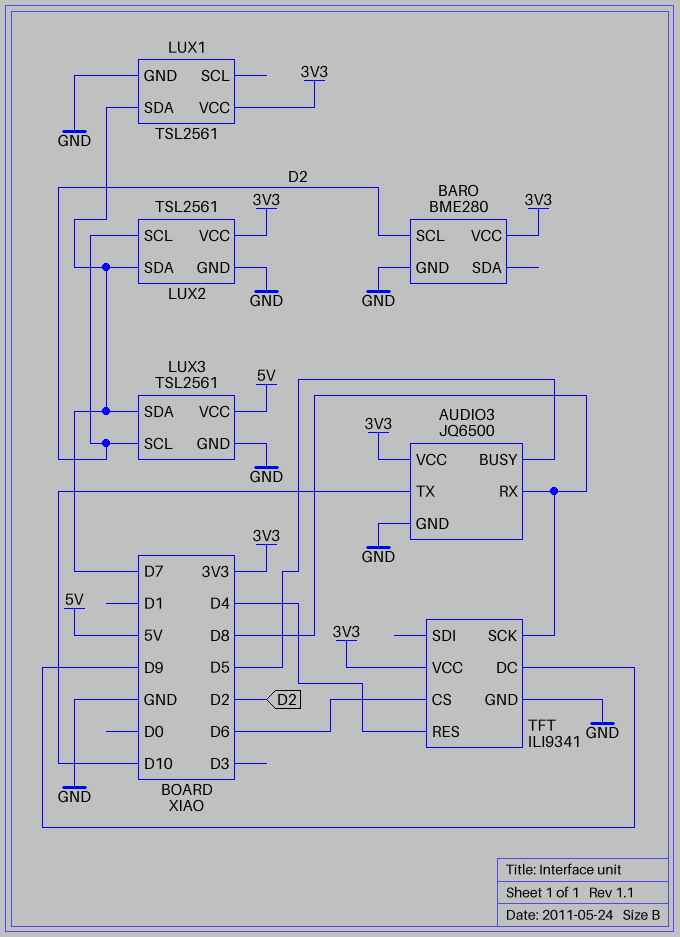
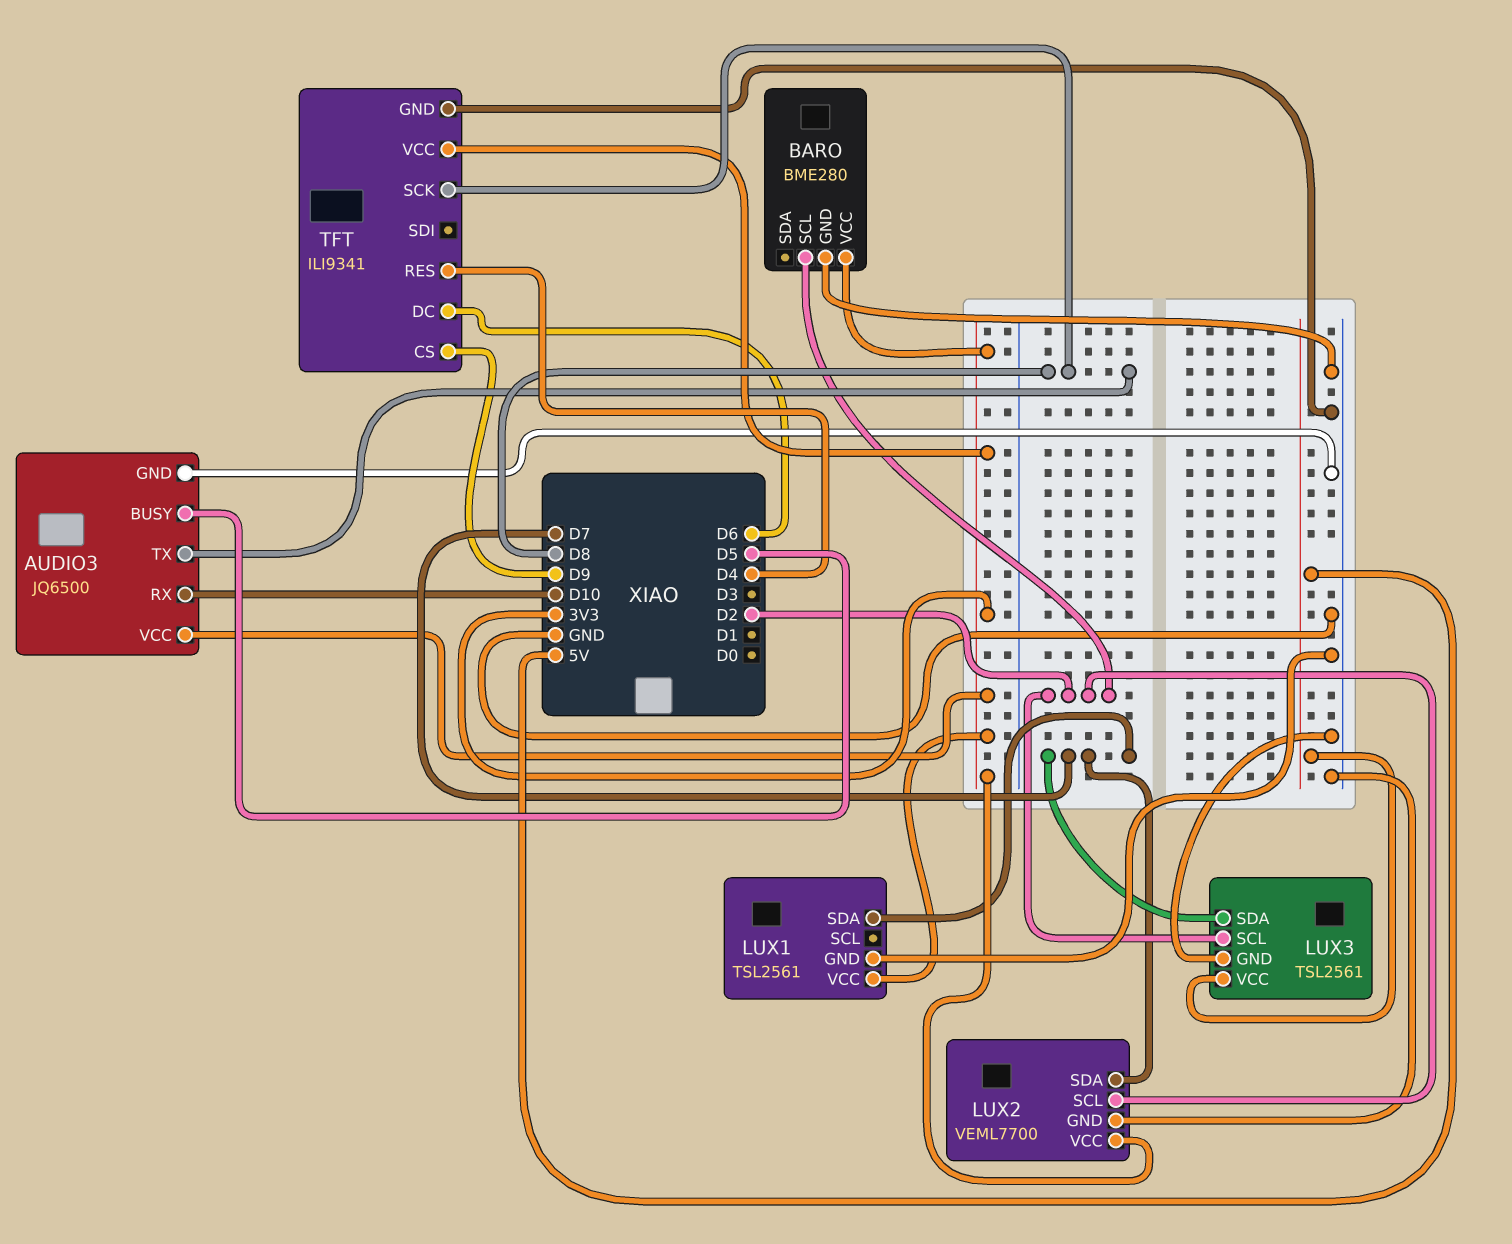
AUDIO3 pin RX: D8 -> D10
AUDIO3 pin TX: D10 -> D8
LUX2: TSL2561 -> VEML7700
TFT pin CS: D6 -> D9
TFT pin DC: D9 -> D6

